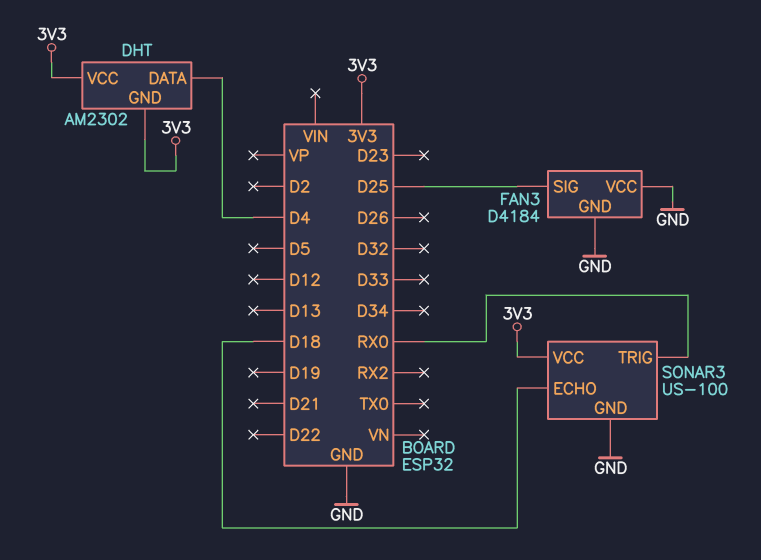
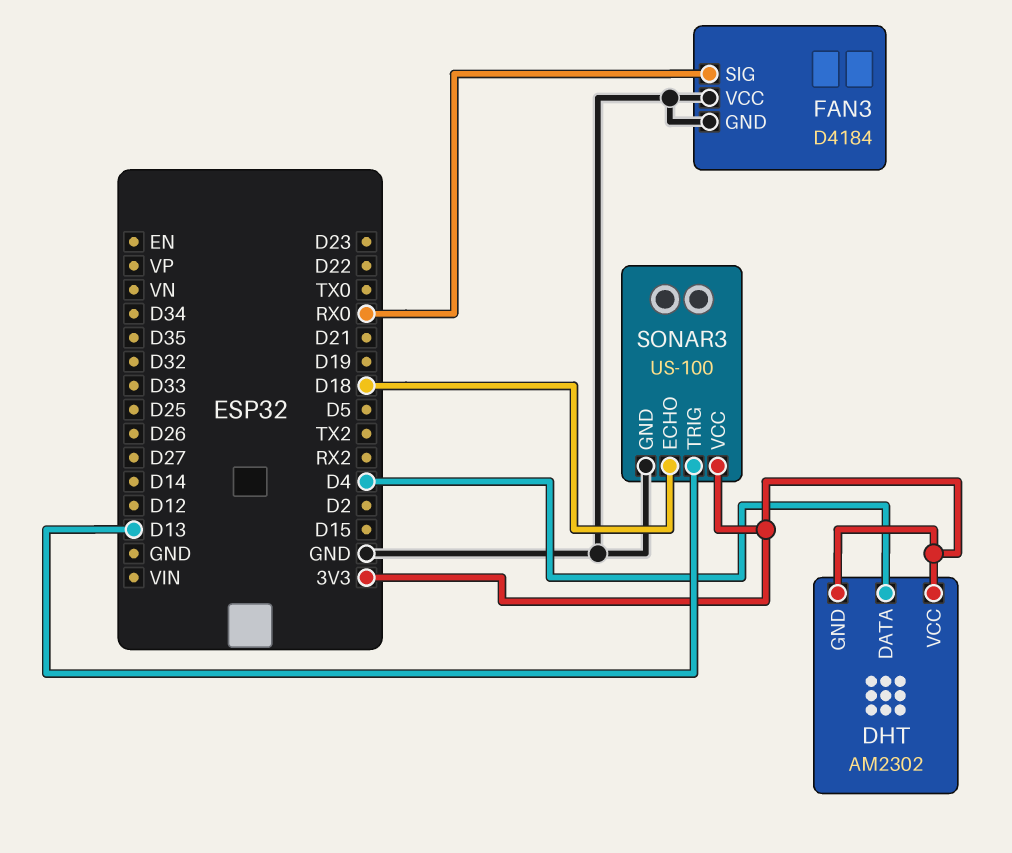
FAN3 pin SIG: D25 -> RX0
SONAR3 pin TRIG: RX0 -> D13

